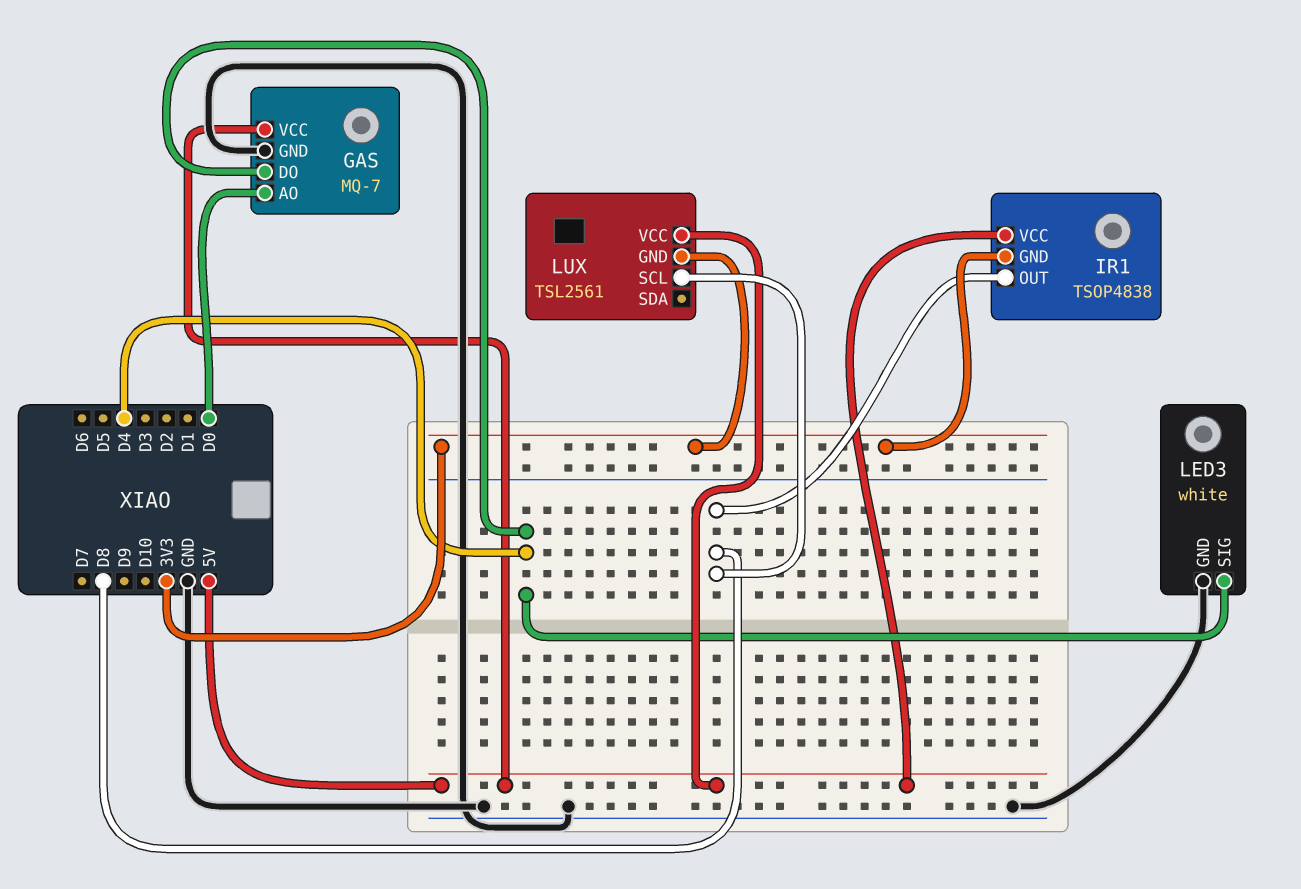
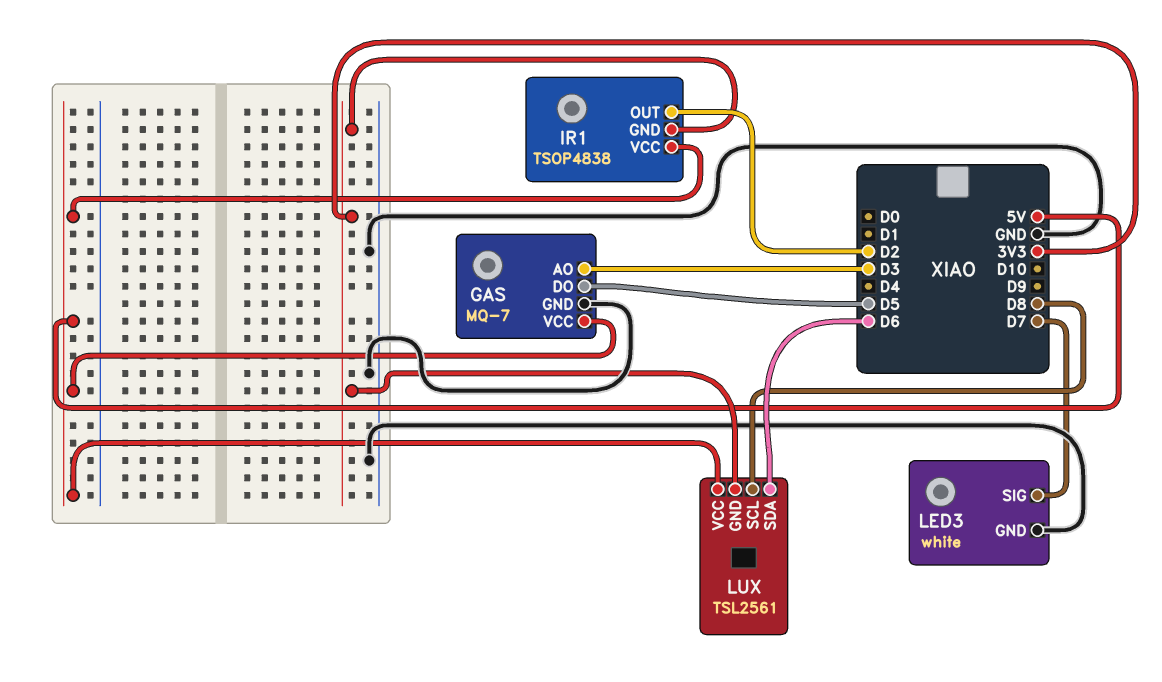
GAS pin AO: D0 -> D3
GAS pin DO: D4 -> D5
IR1 pin OUT: D8 -> D2
LED3 pin SIG: D4 -> D7
LUX pin SDA: none -> D6

